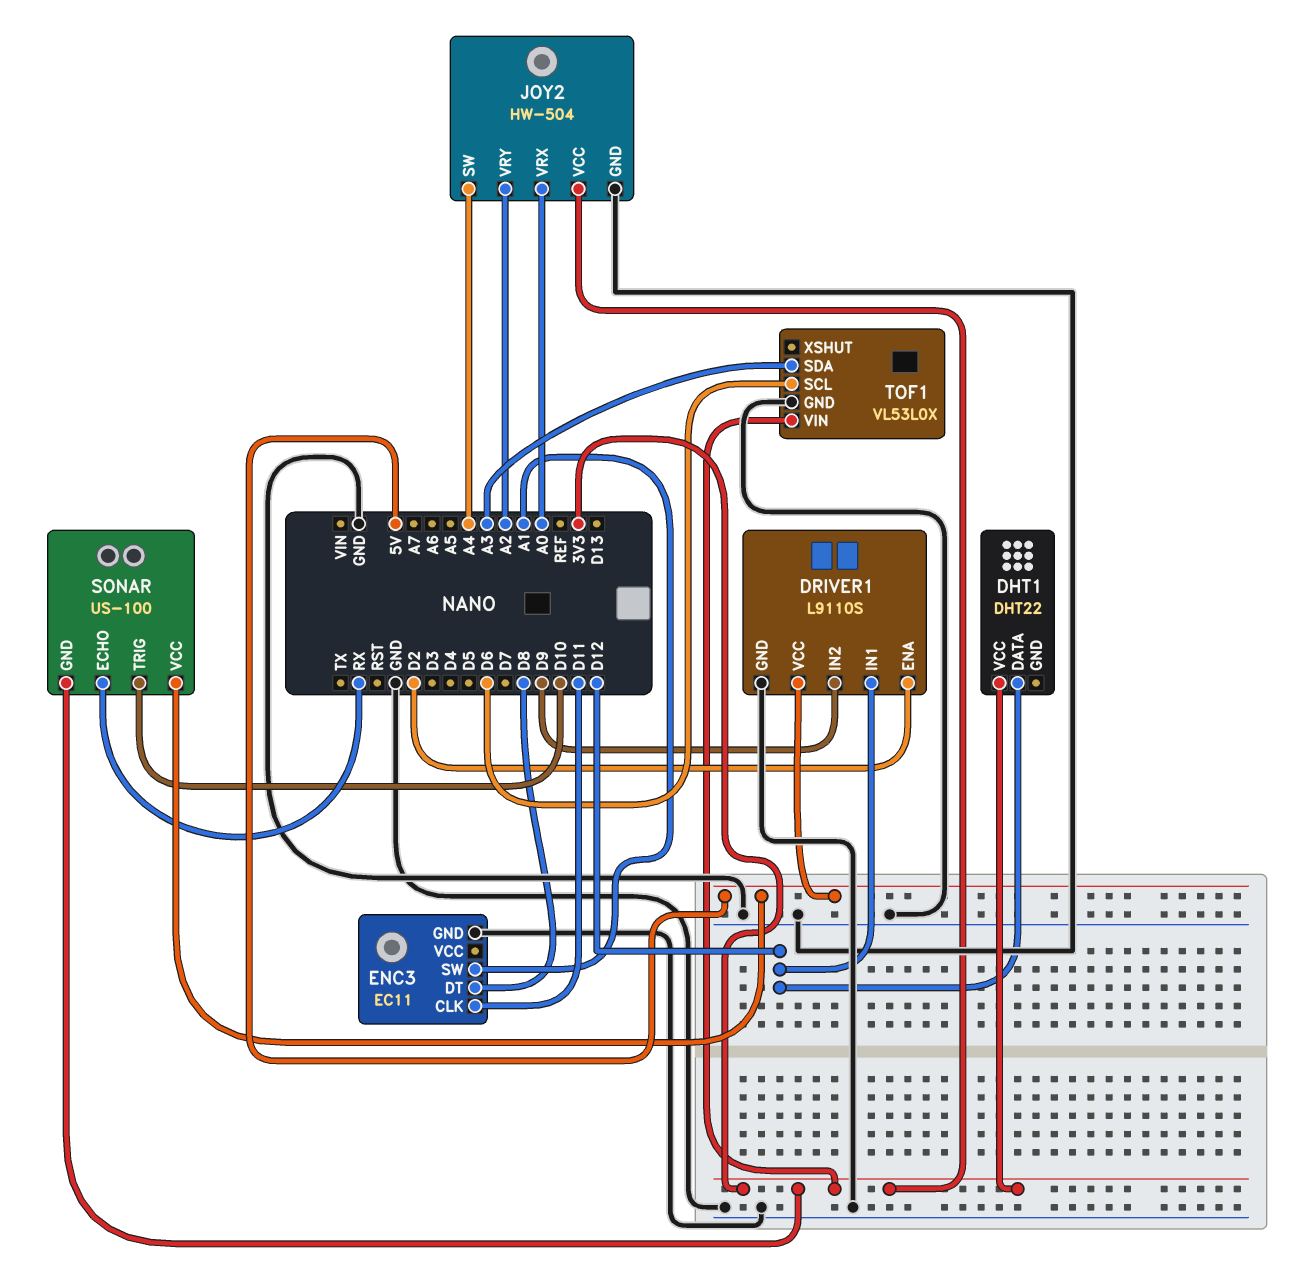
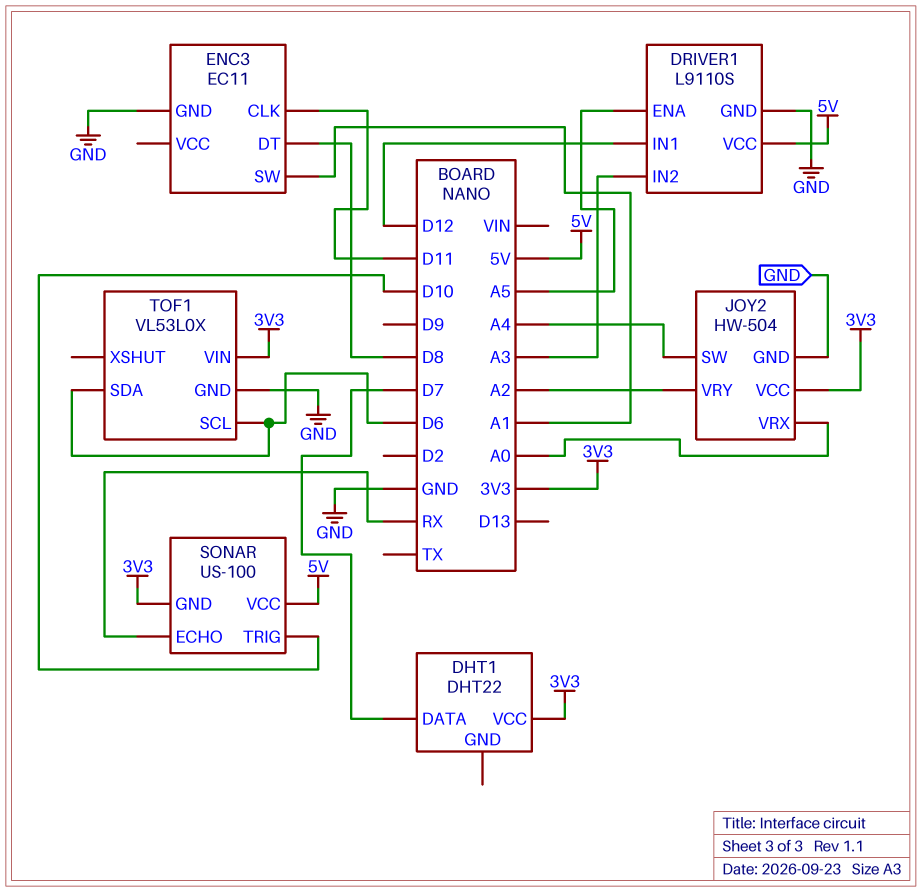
DHT1 pin DATA: D12 -> D7
DRIVER1 pin ENA: D2 -> A5
DRIVER1 pin IN2: D9 -> A3
TOF1 pin SDA: A3 -> D6

